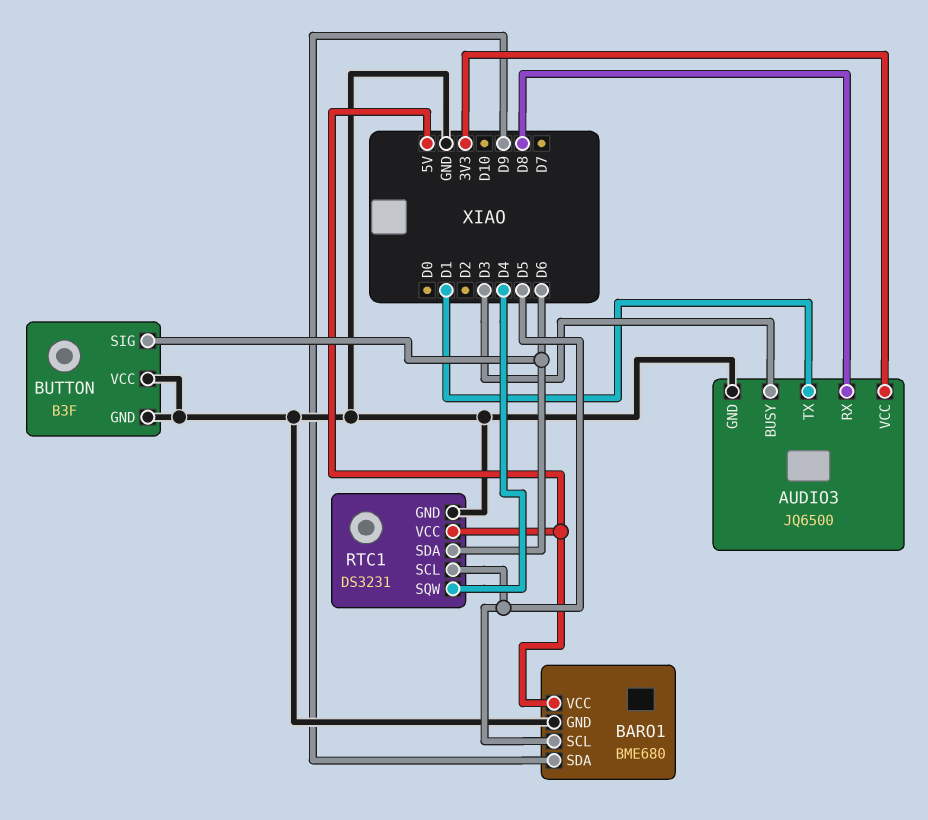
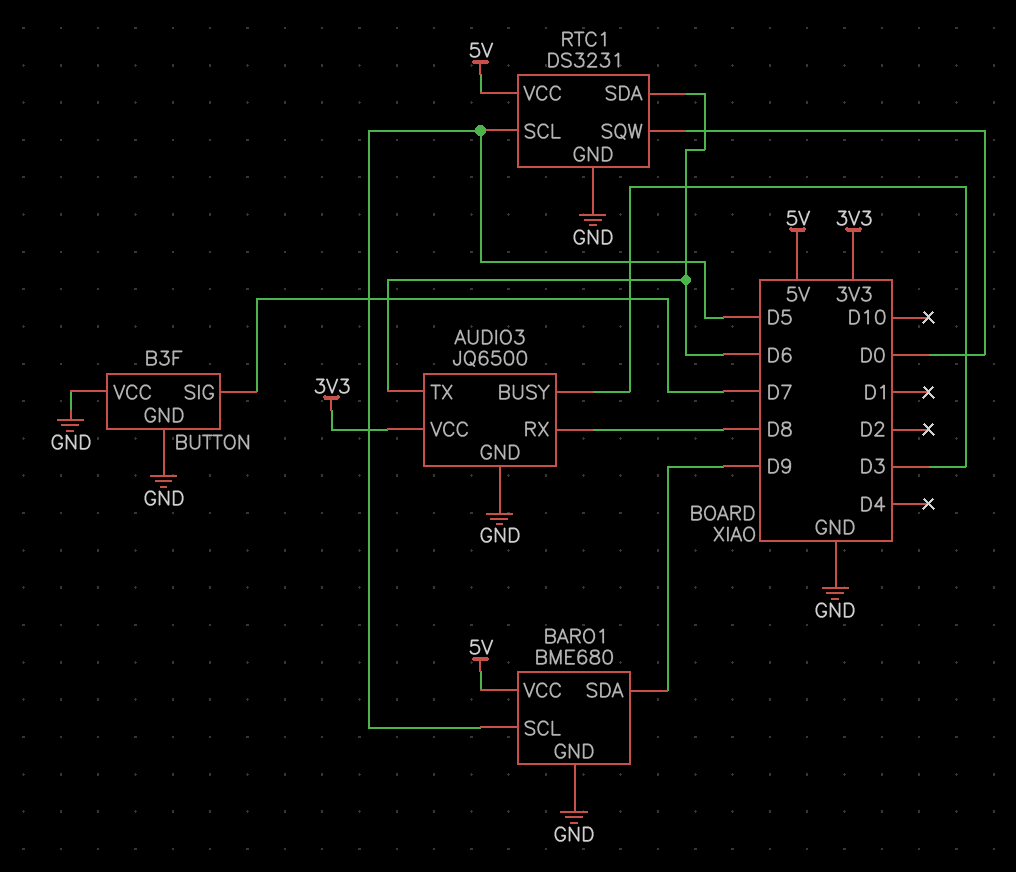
AUDIO3 pin TX: D1 -> D6
BUTTON pin SIG: D6 -> D7
RTC1 pin SQW: D4 -> D0

